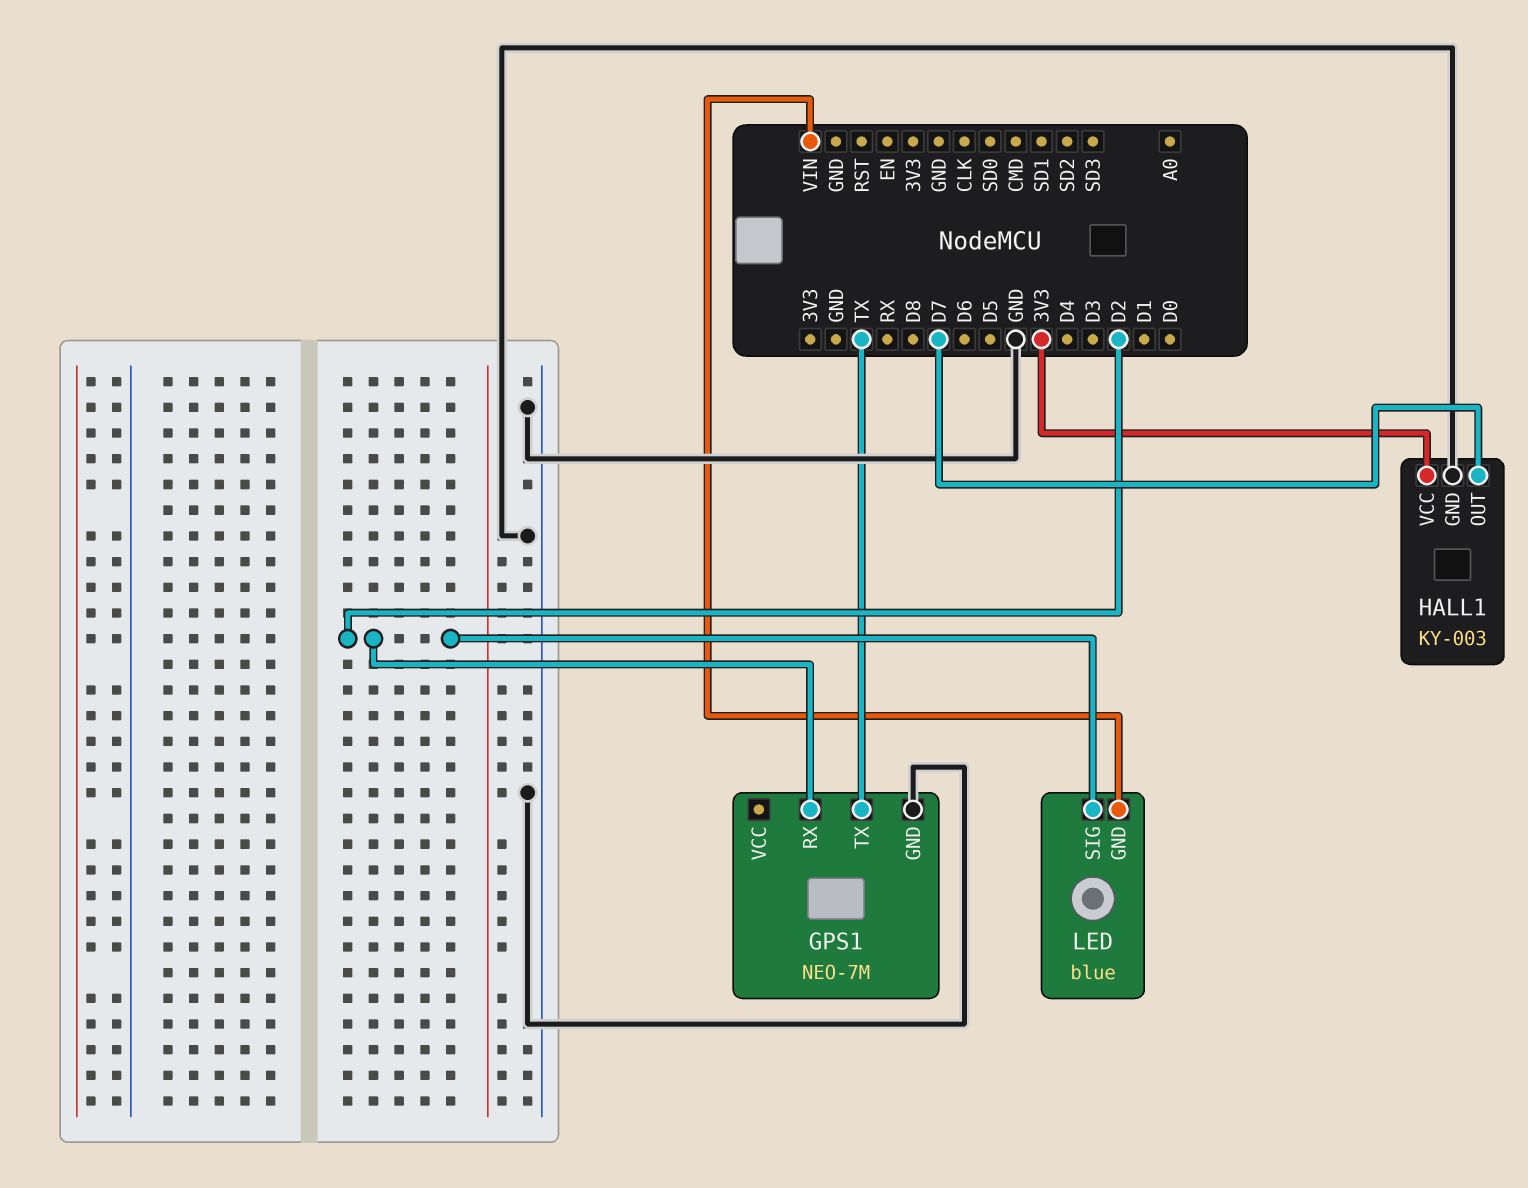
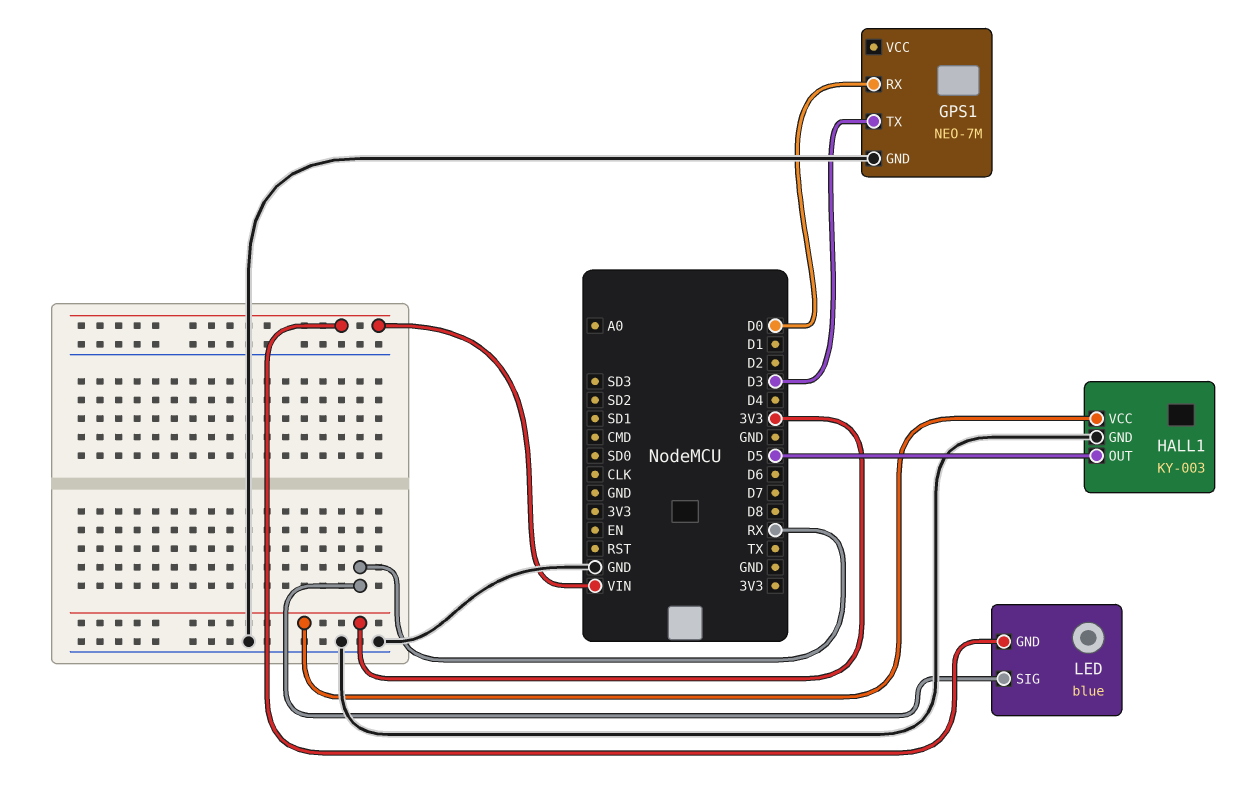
GPS1 pin RX: D2 -> D0
GPS1 pin TX: TX -> D3
HALL1 pin OUT: D7 -> D5
LED pin SIG: D2 -> RX

